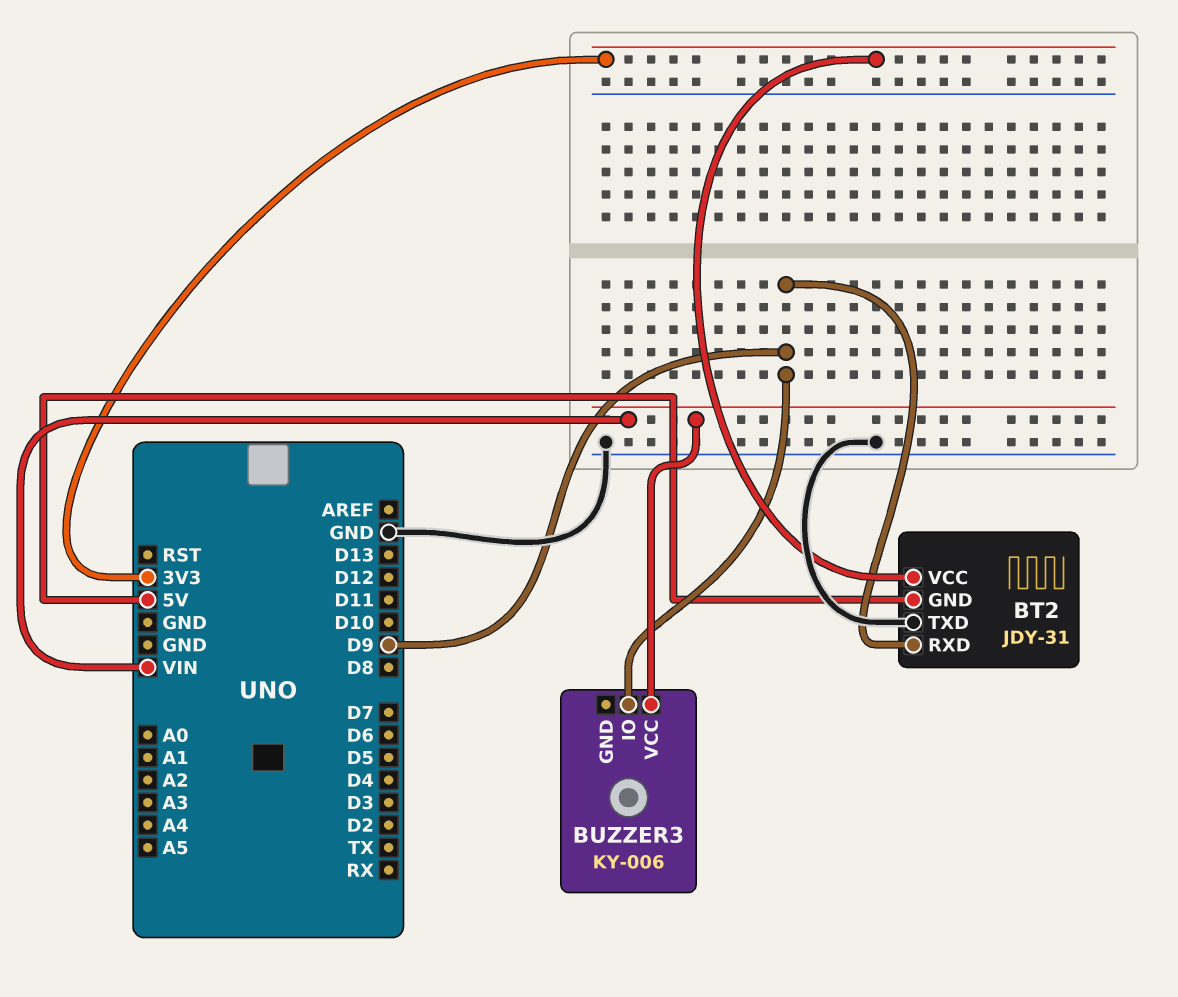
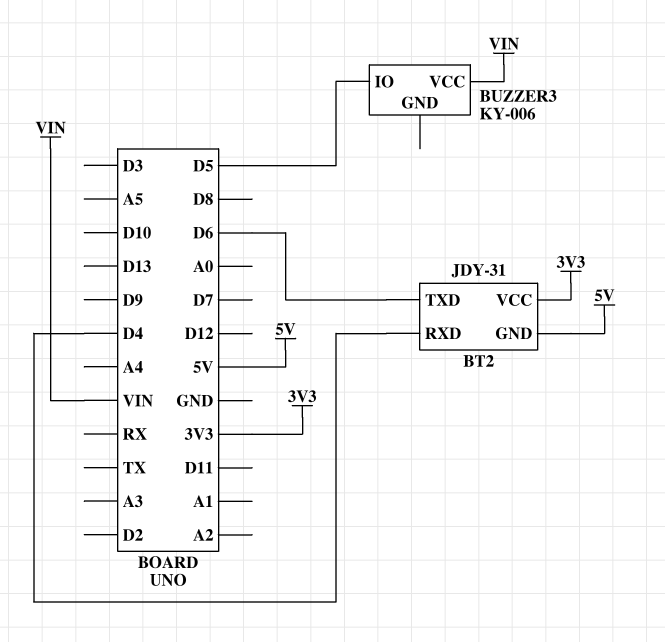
BT2 pin RXD: D9 -> D4
BT2 pin TXD: GND -> D6
BUZZER3 pin IO: D9 -> D5

